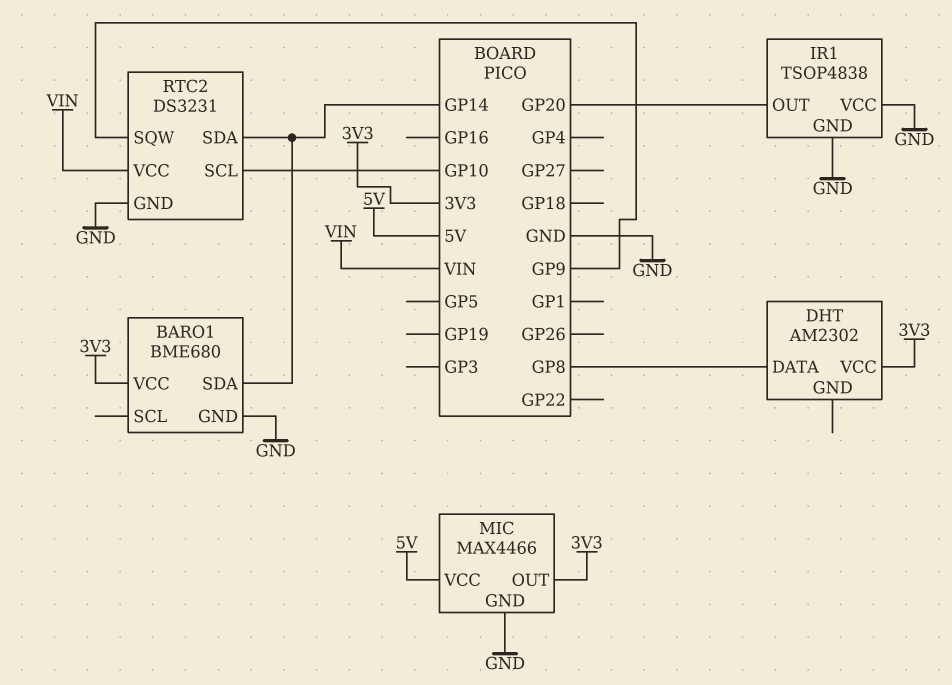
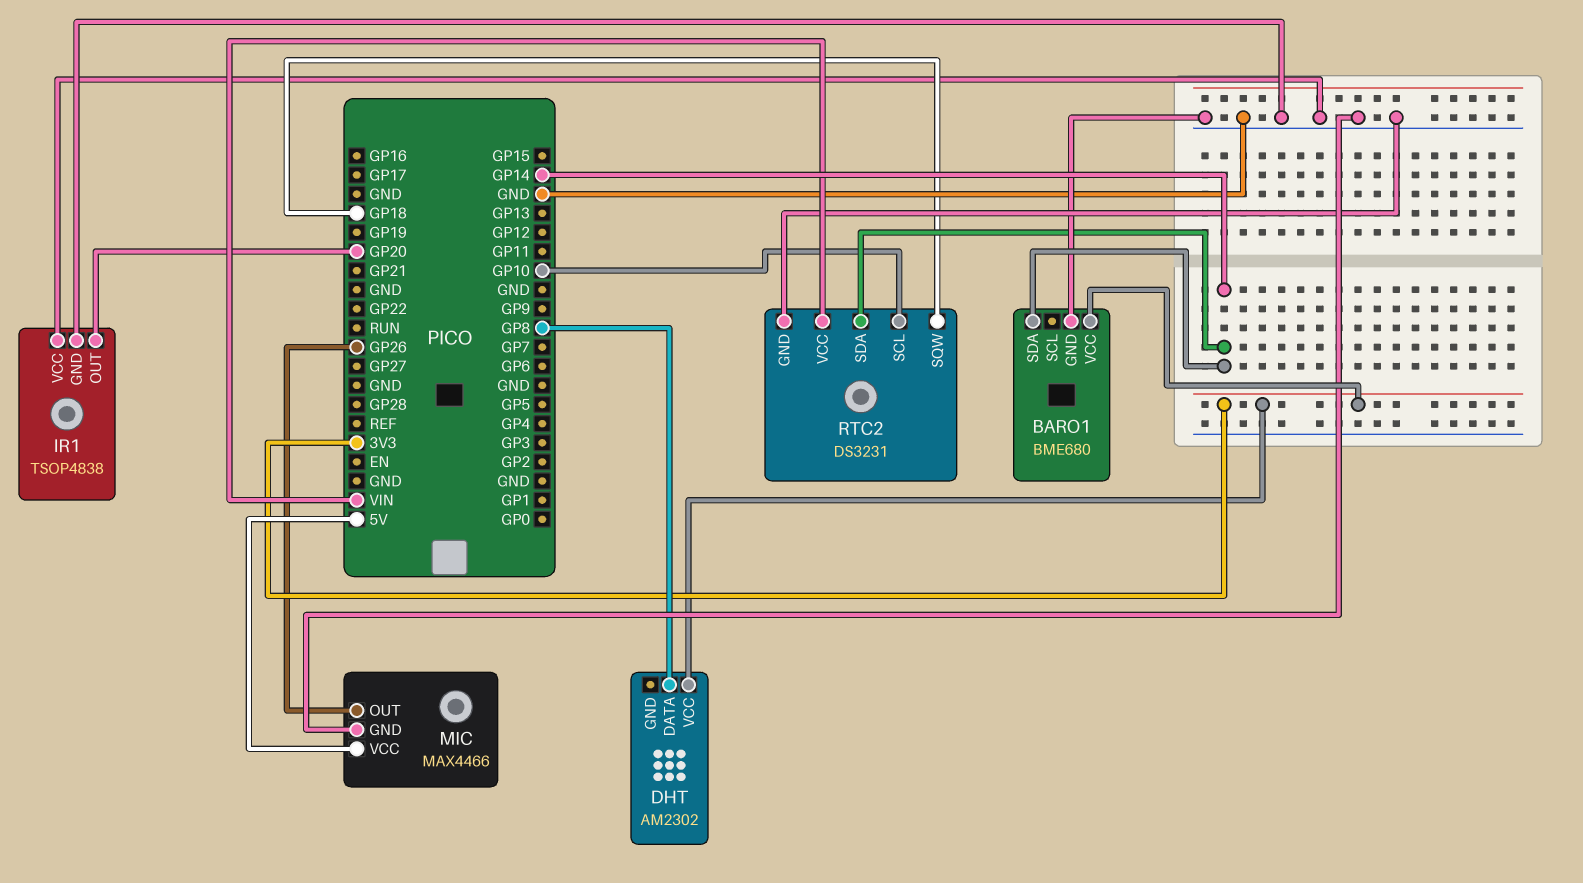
MIC pin OUT: 3V3 -> GP26
RTC2 pin SQW: GP9 -> GP18

